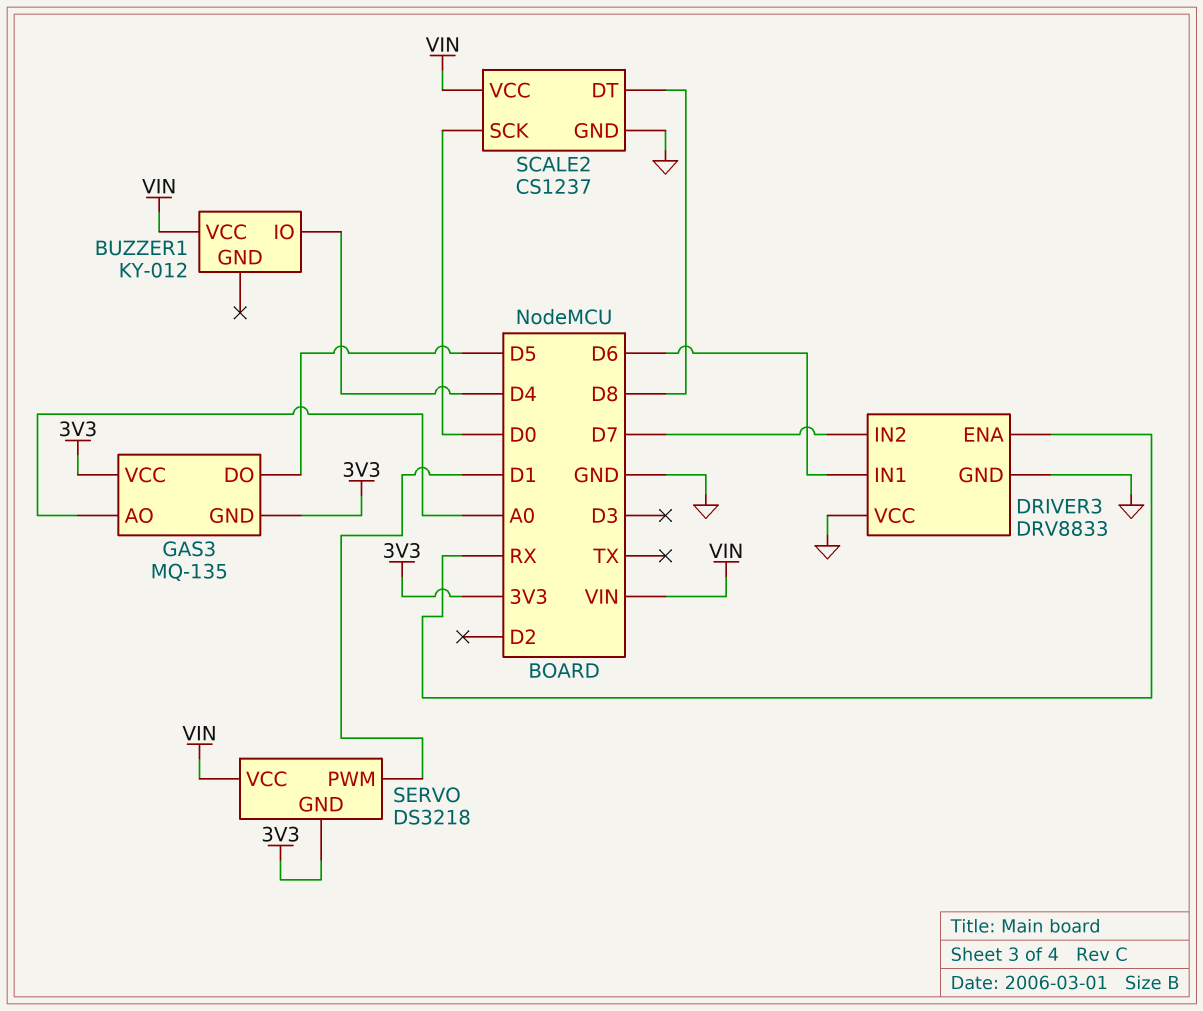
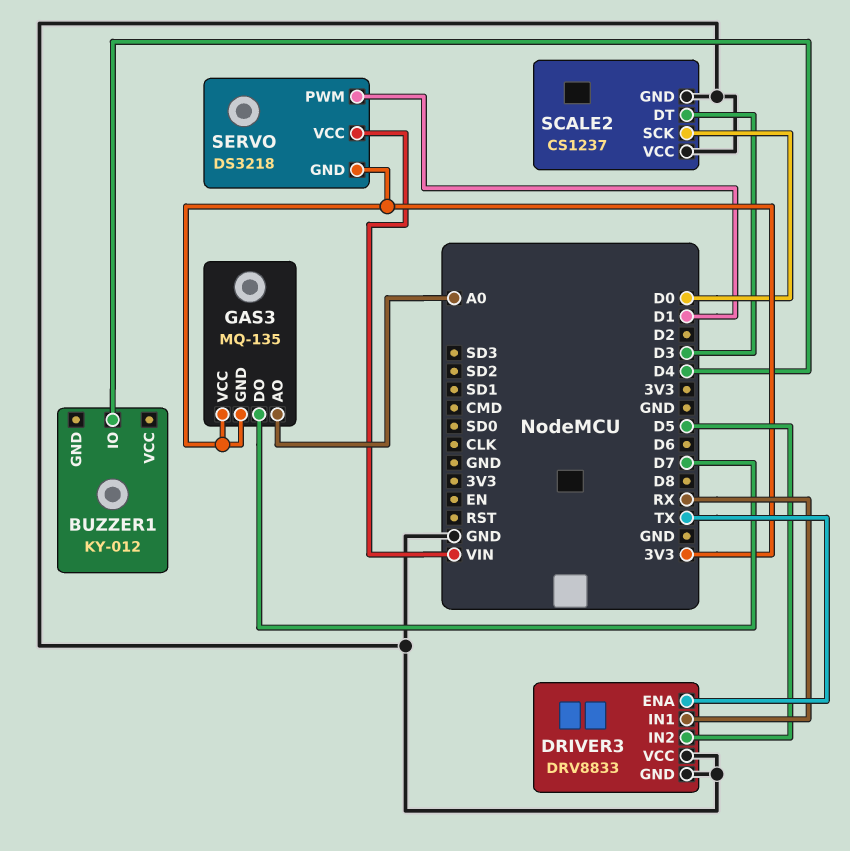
BUZZER1 pin VCC: VIN -> none
DRIVER3 pin ENA: RX -> TX
DRIVER3 pin IN1: D6 -> RX
DRIVER3 pin IN2: D7 -> D5
GAS3 pin DO: D5 -> D7
SCALE2 pin DT: D8 -> D3
SCALE2 pin VCC: VIN -> GND

